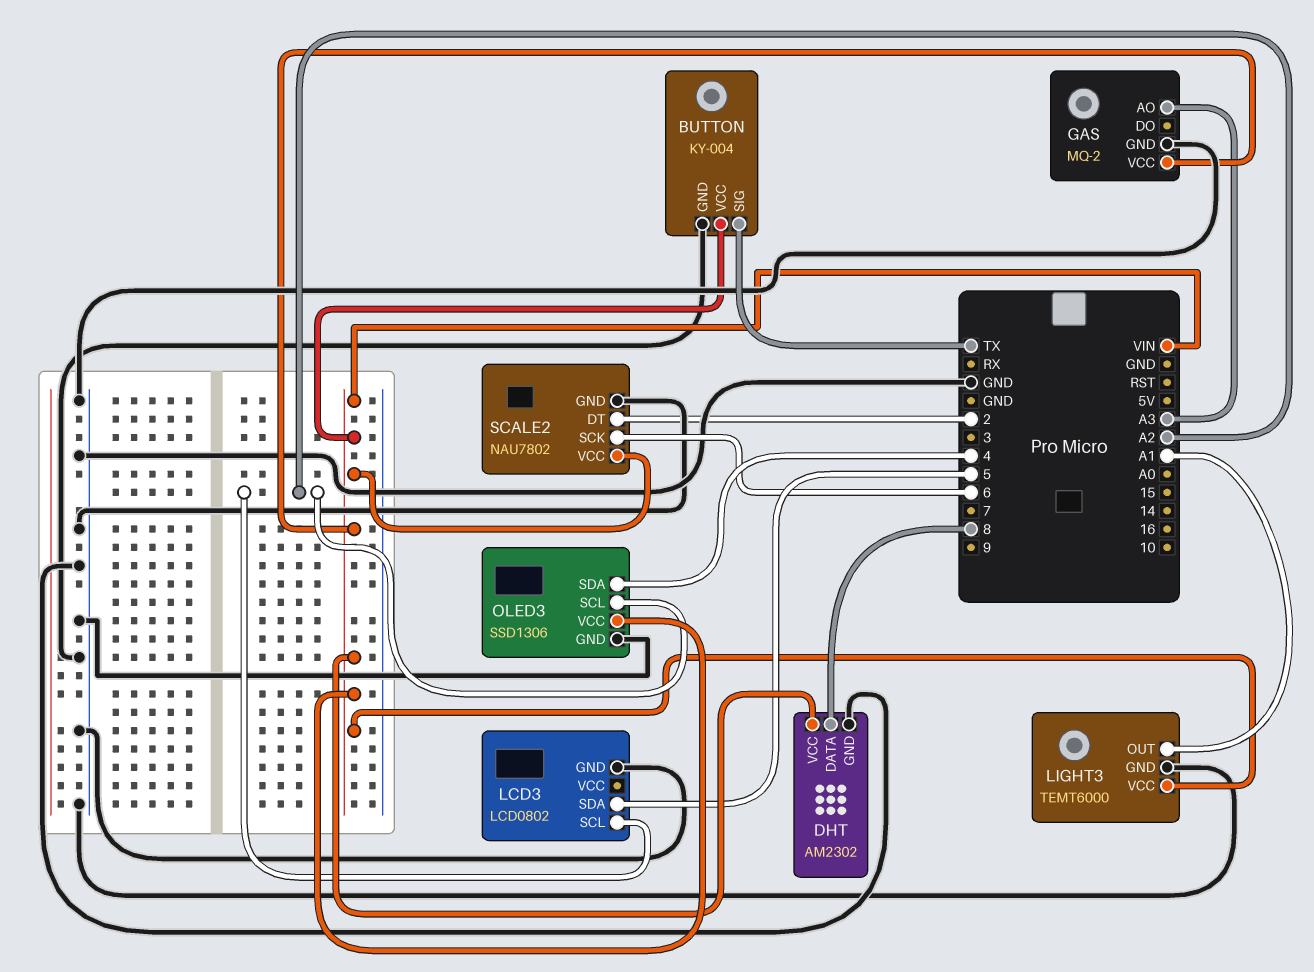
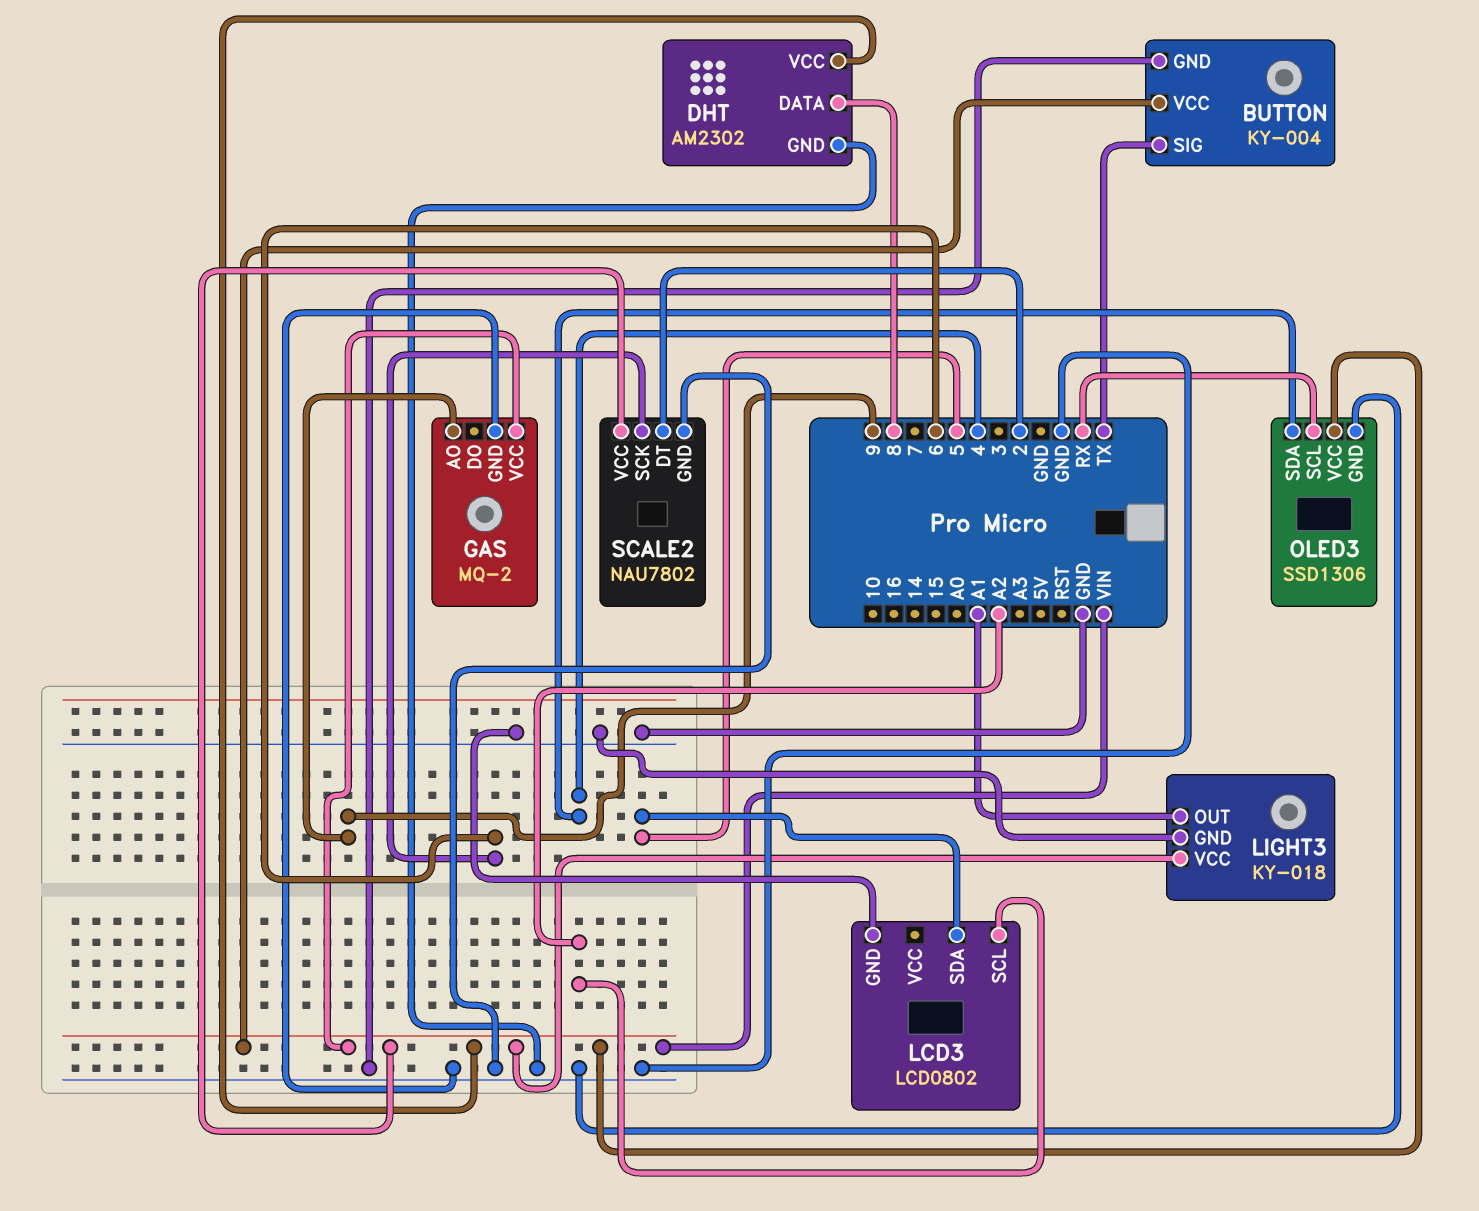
GAS pin AO: A3 -> 9
LIGHT3: TEMT6000 -> KY-018
OLED3 pin SCL: A2 -> RX

